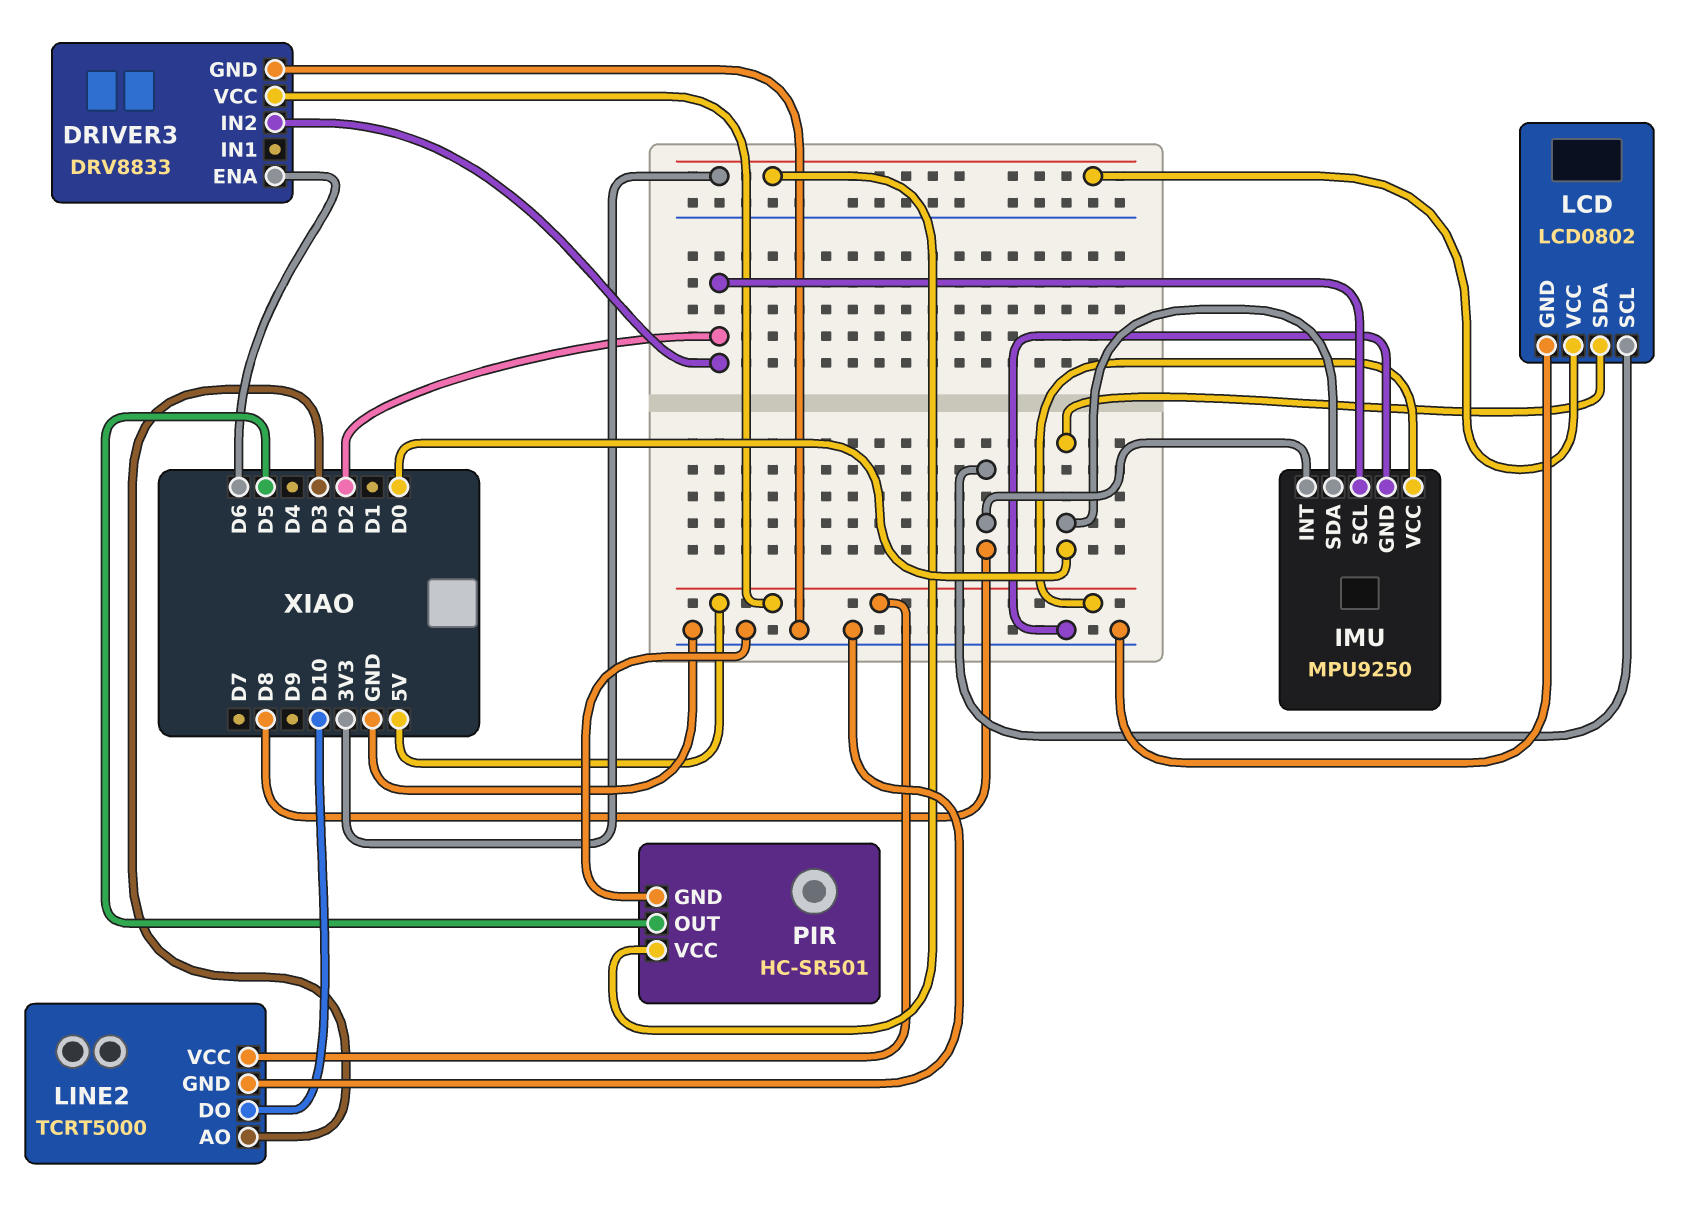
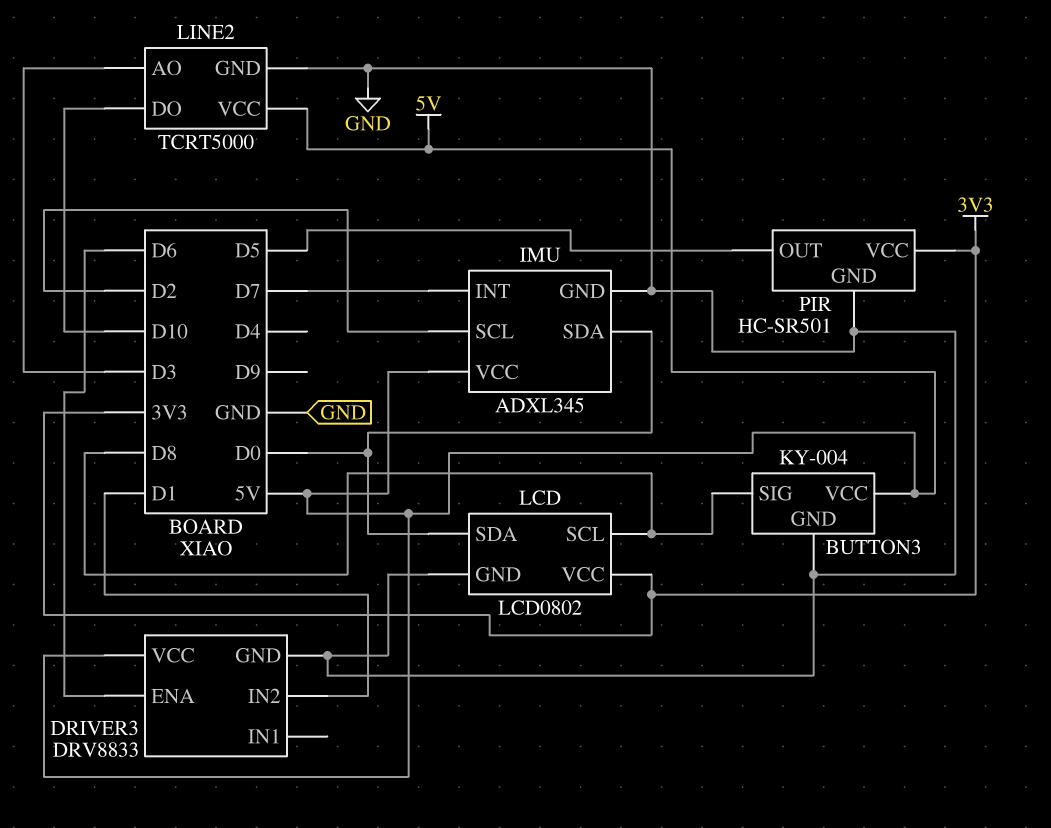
BUTTON3: none -> KY-004
BUTTON3 pin GND: none -> GND
BUTTON3 pin SIG: none -> D8
BUTTON3 pin VCC: none -> 5V
DRIVER3 pin IN2: D2 -> D1
IMU: MPU9250 -> ADXL345
IMU pin INT: D8 -> D7

